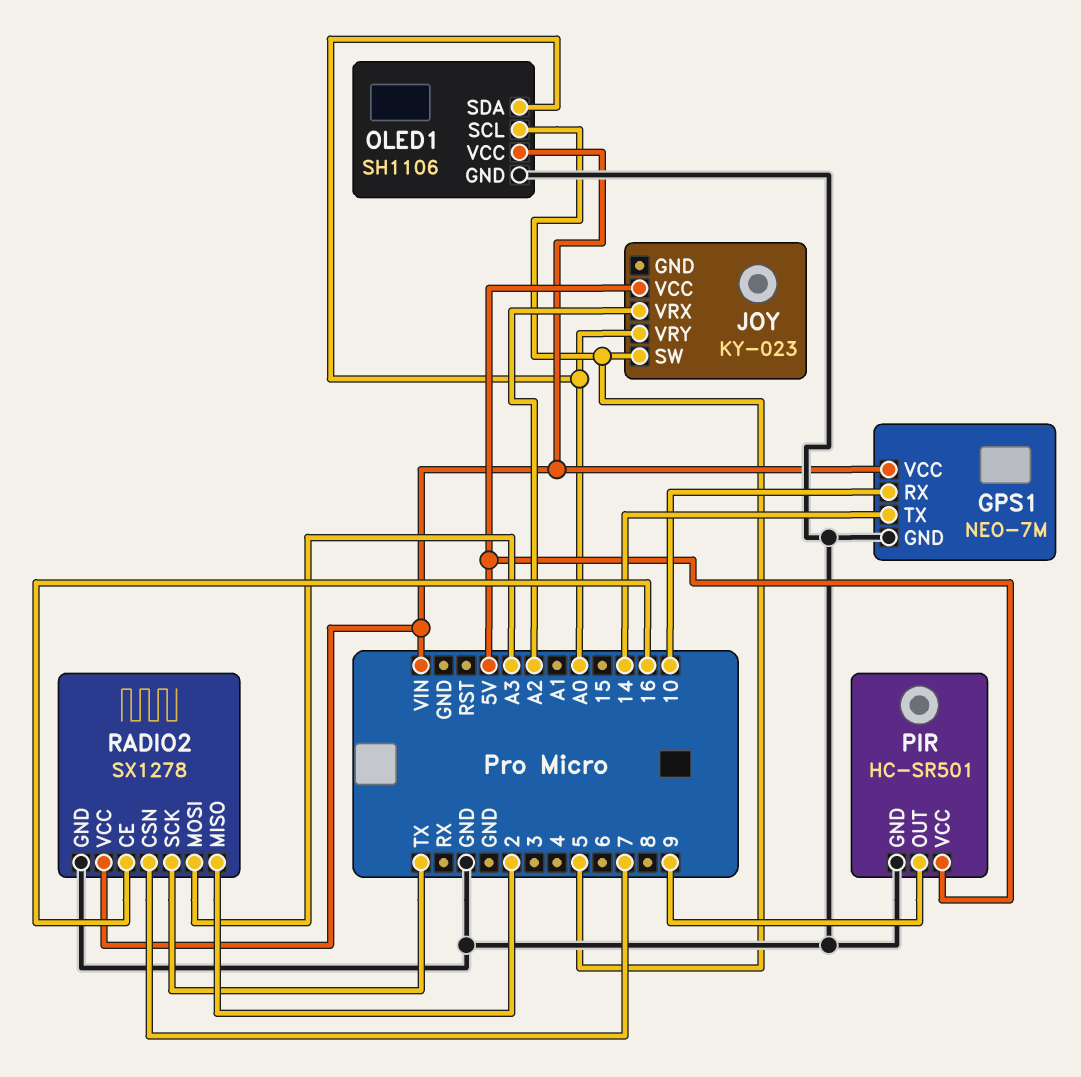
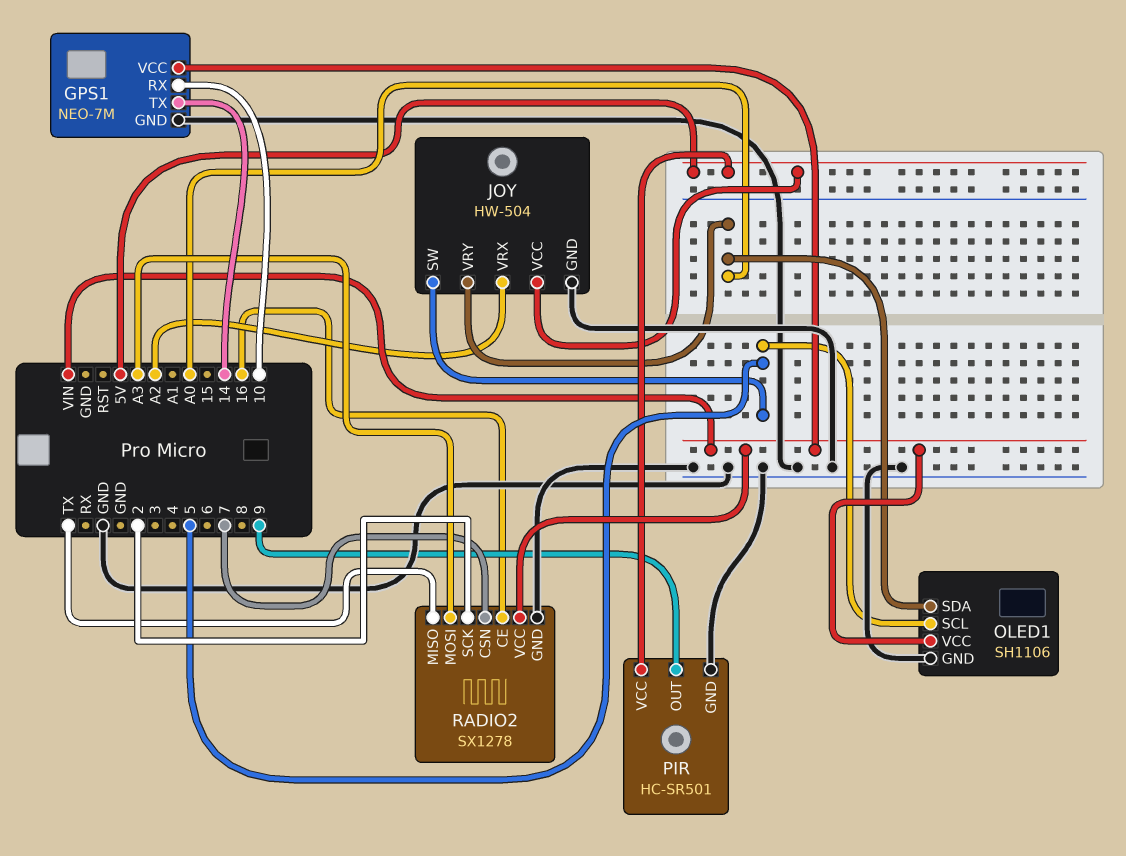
JOY: KY-023 -> HW-504
JOY pin GND: none -> GND
RADIO2 pin MISO: 2 -> TX
RADIO2 pin SCK: TX -> 2

